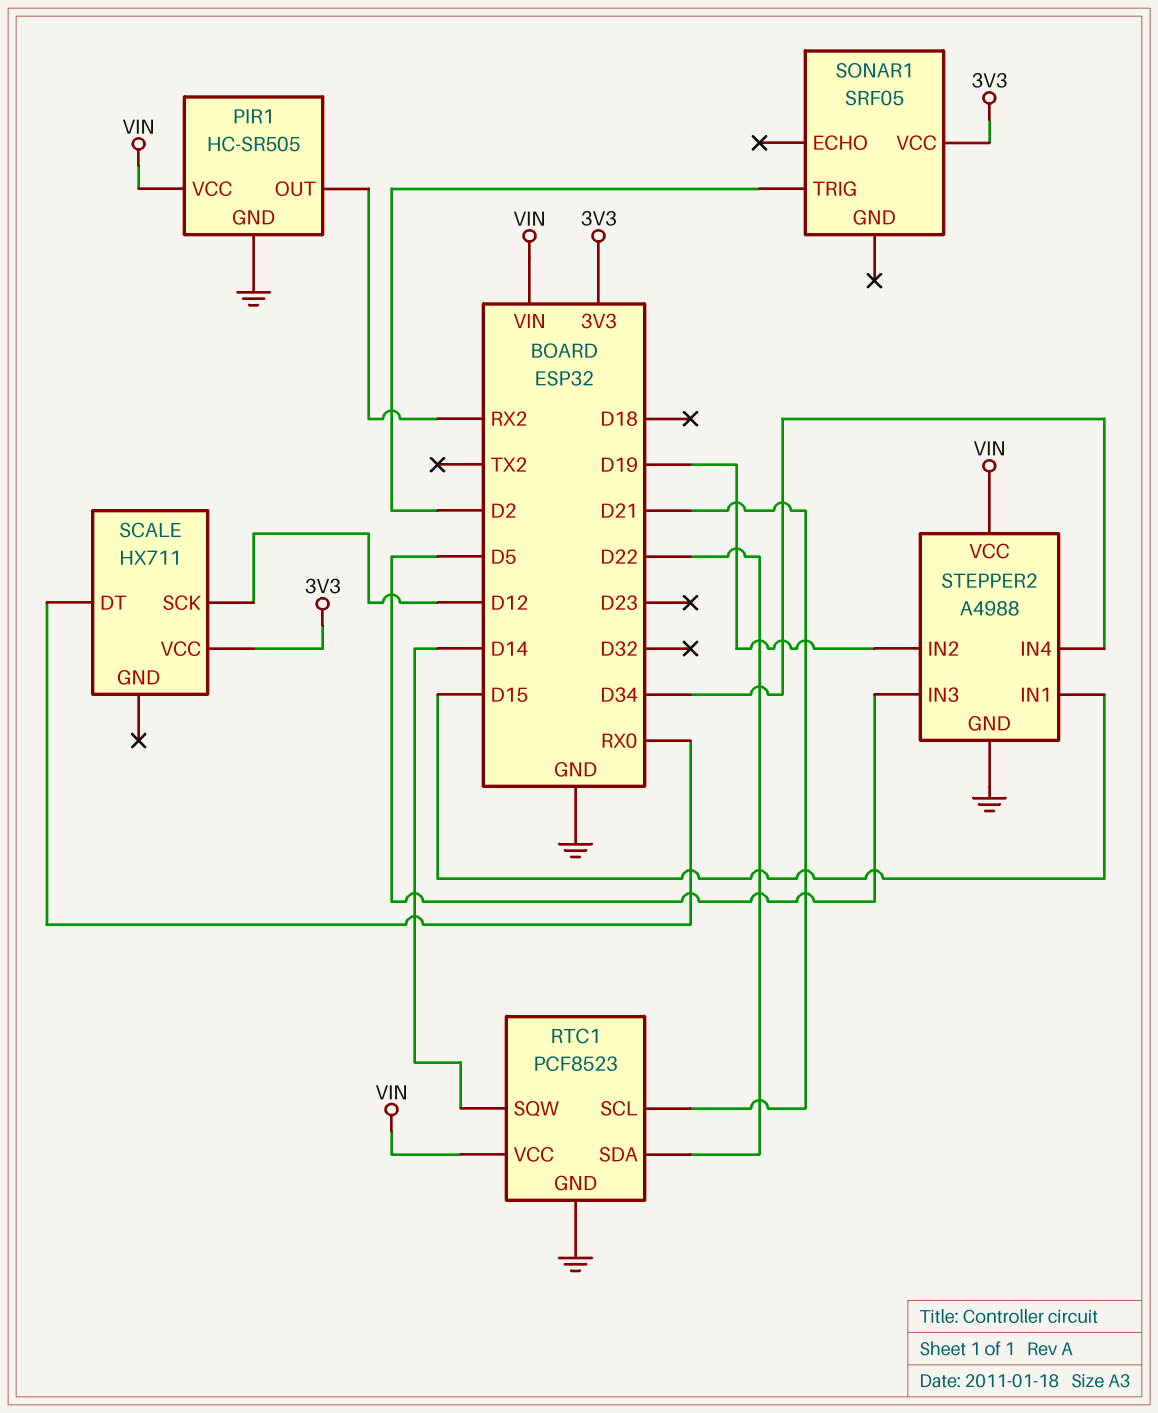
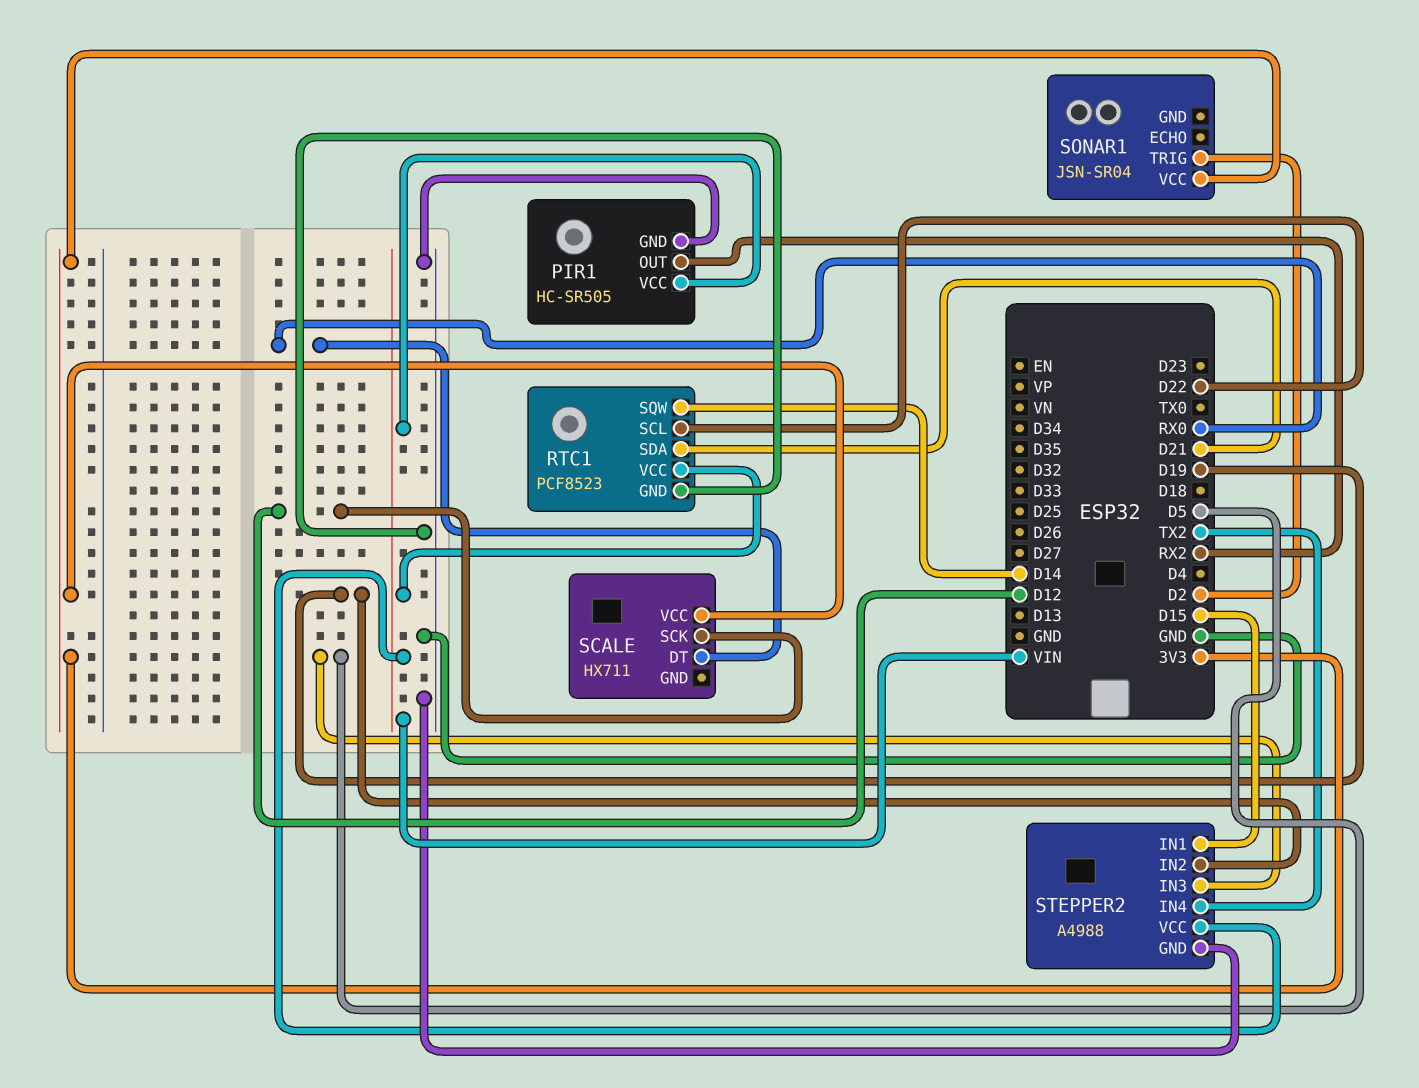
RTC1 pin SCL: D21 -> D22
RTC1 pin SDA: D22 -> D21
SONAR1: SRF05 -> JSN-SR04
STEPPER2 pin IN4: D34 -> TX2

